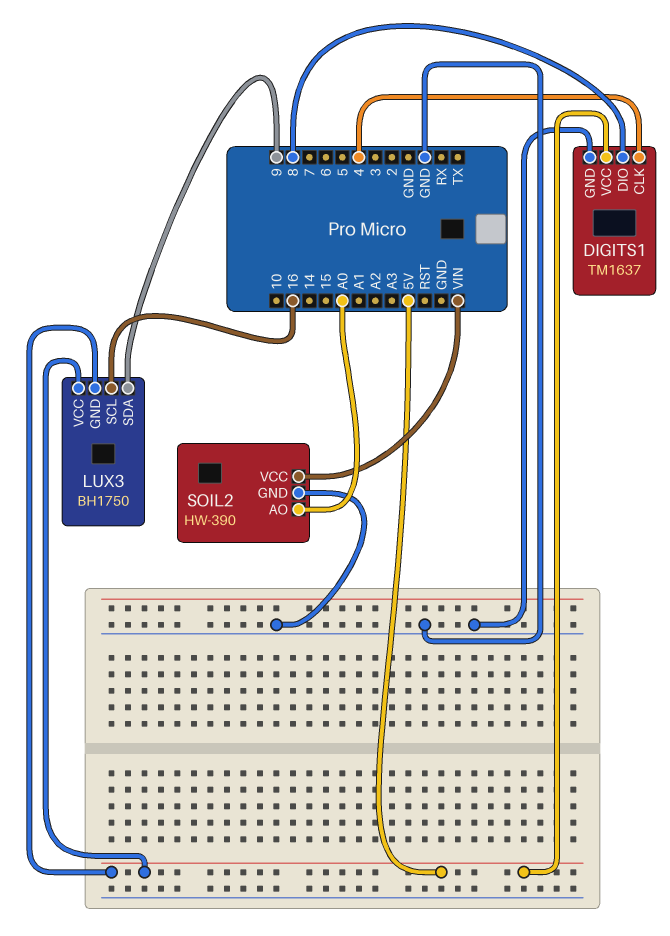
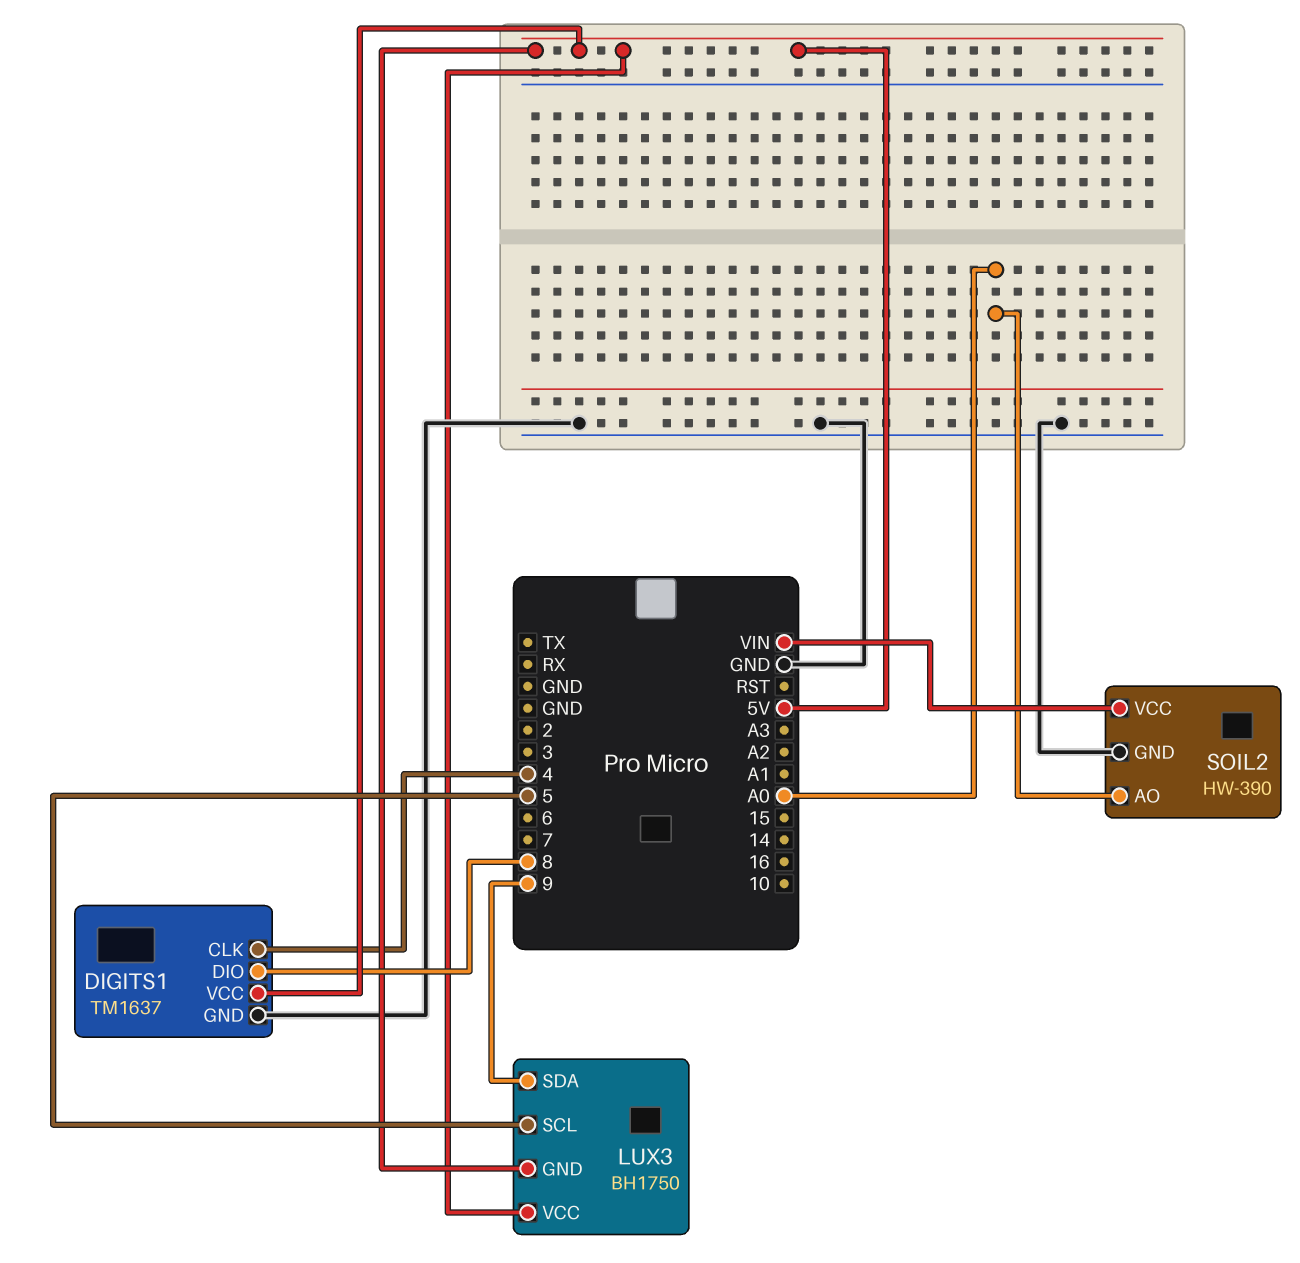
LUX3 pin SCL: 16 -> 5

